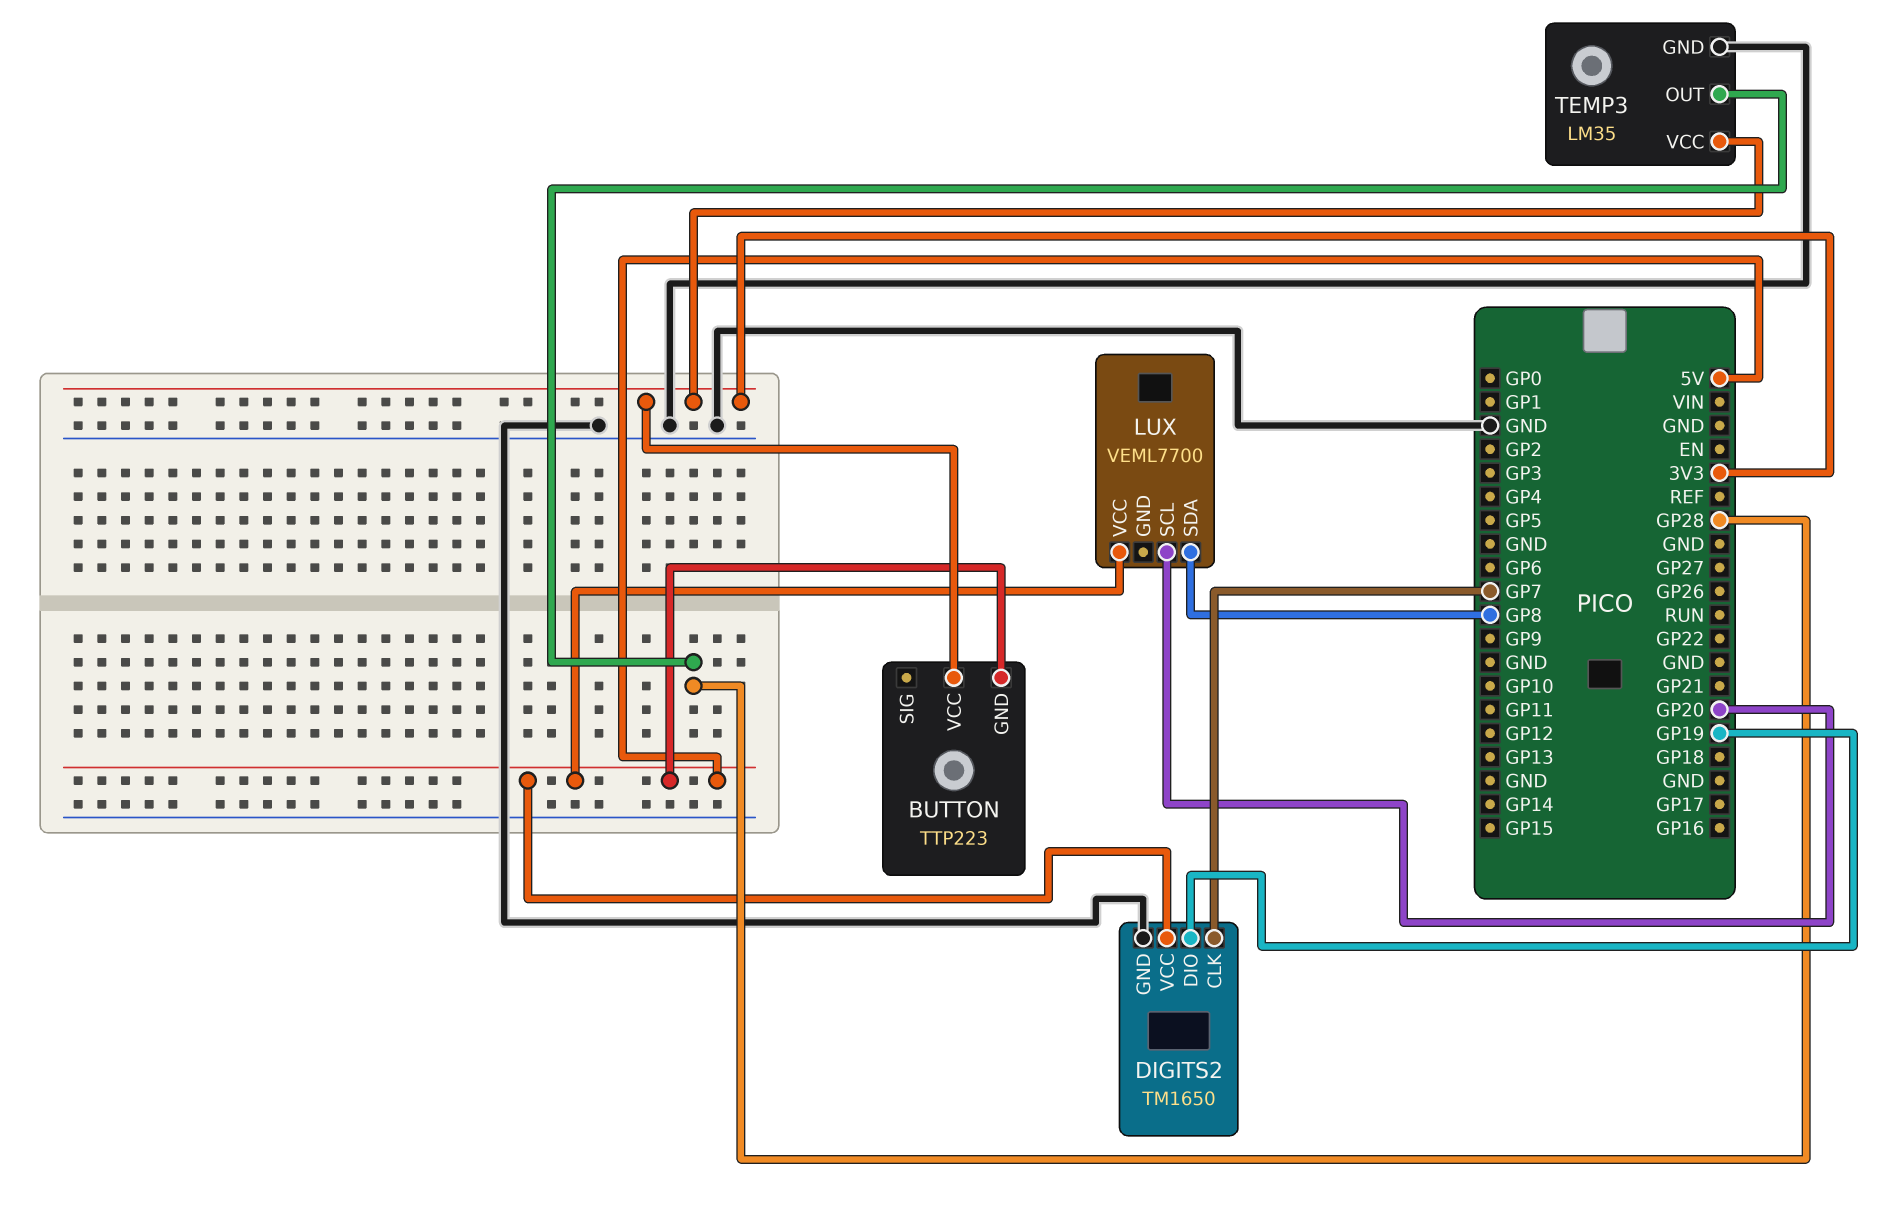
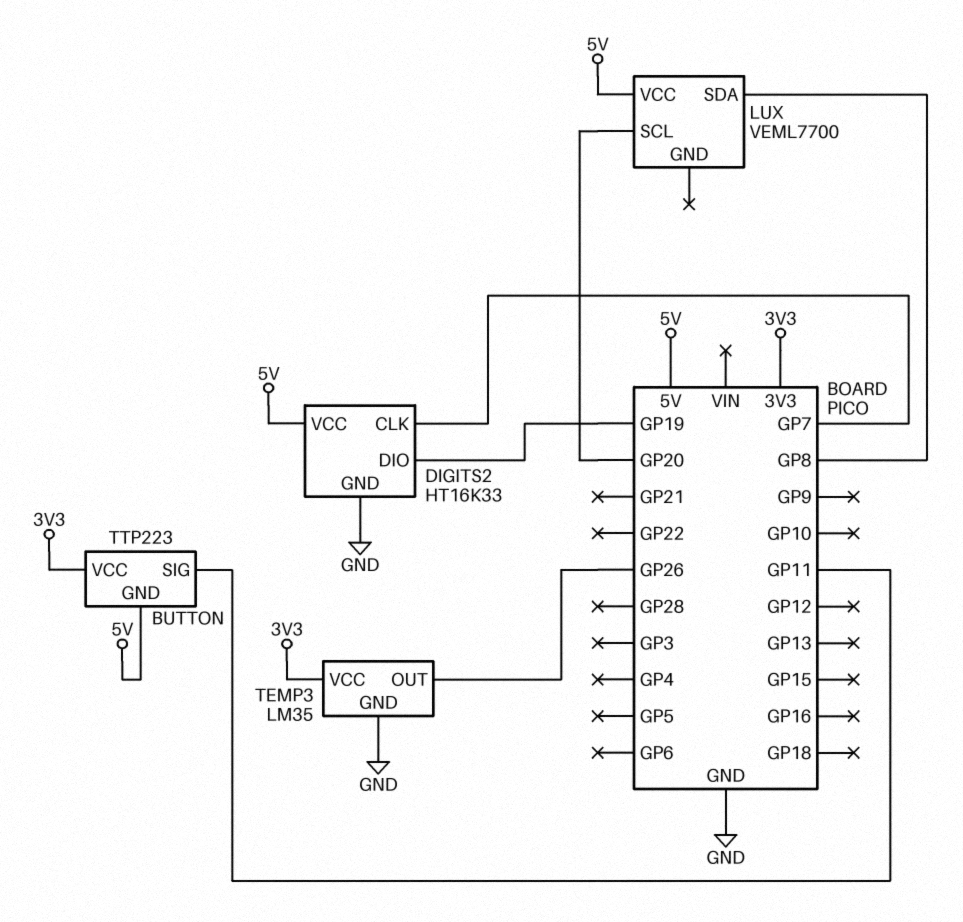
BUTTON pin SIG: none -> GP11
DIGITS2: TM1650 -> HT16K33
TEMP3 pin OUT: GP28 -> GP26

